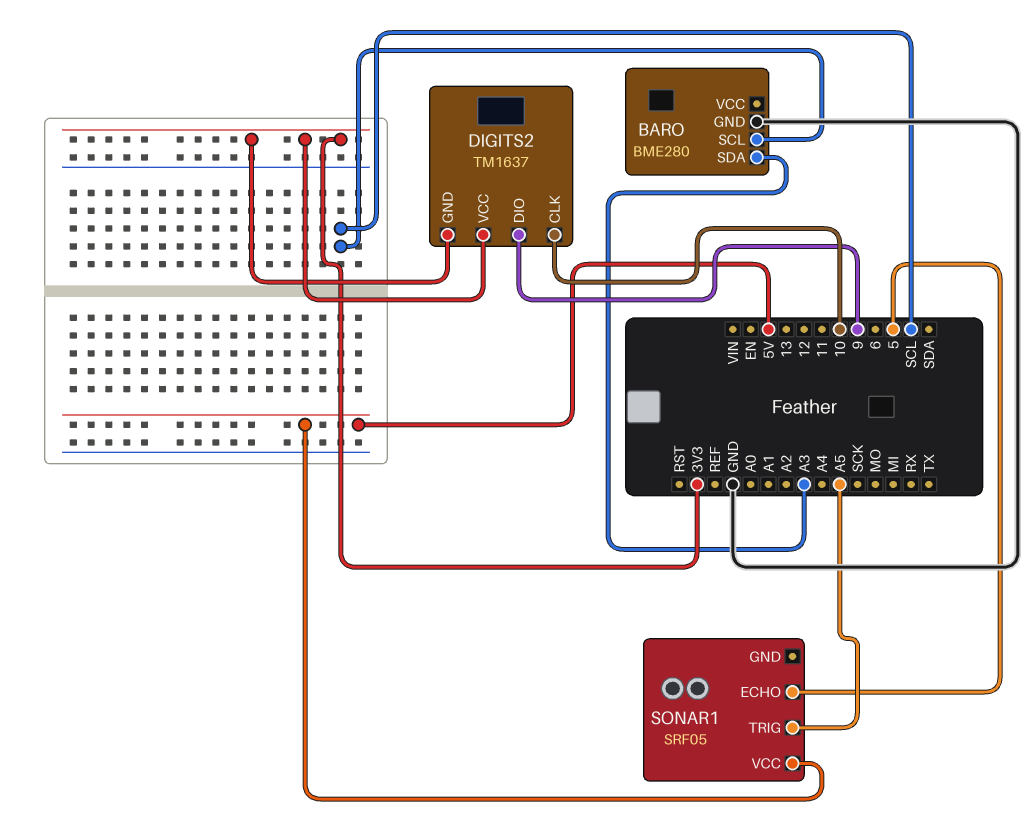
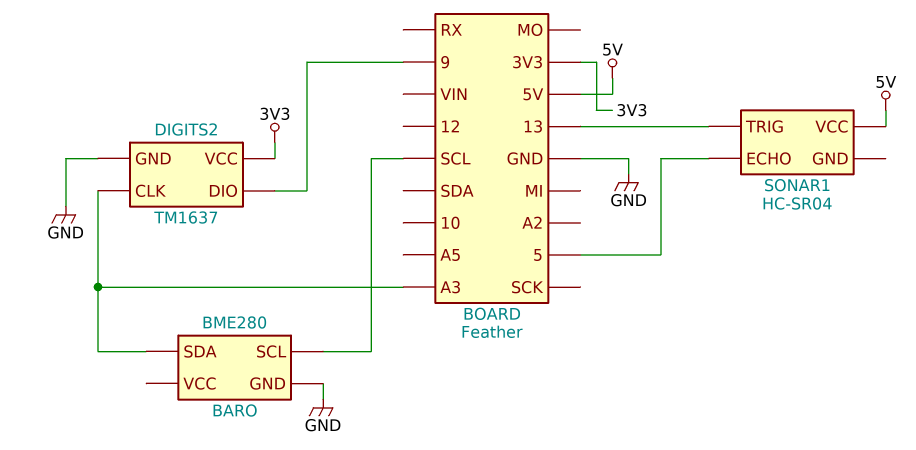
DIGITS2 pin CLK: 10 -> A3
DIGITS2 pin GND: 3V3 -> GND
SONAR1: SRF05 -> HC-SR04
SONAR1 pin TRIG: A5 -> 13

